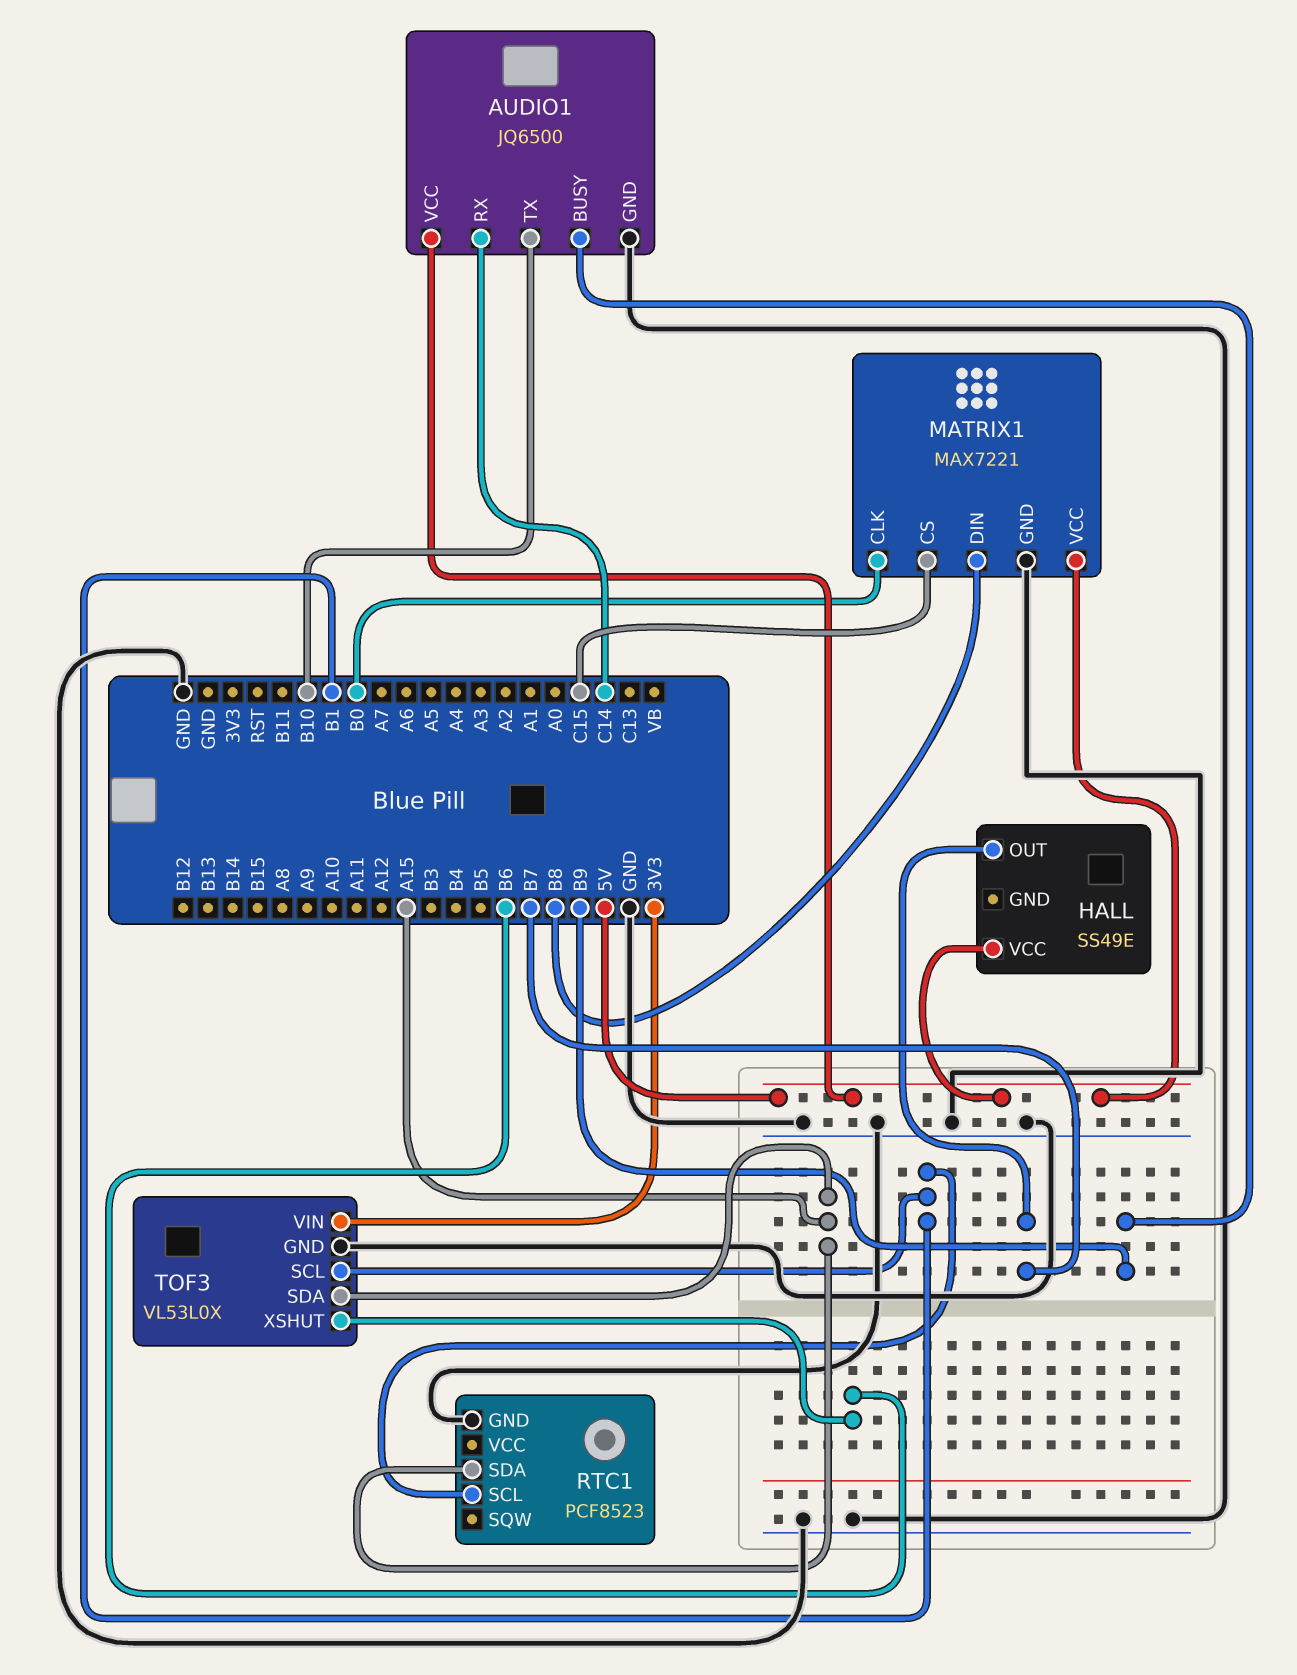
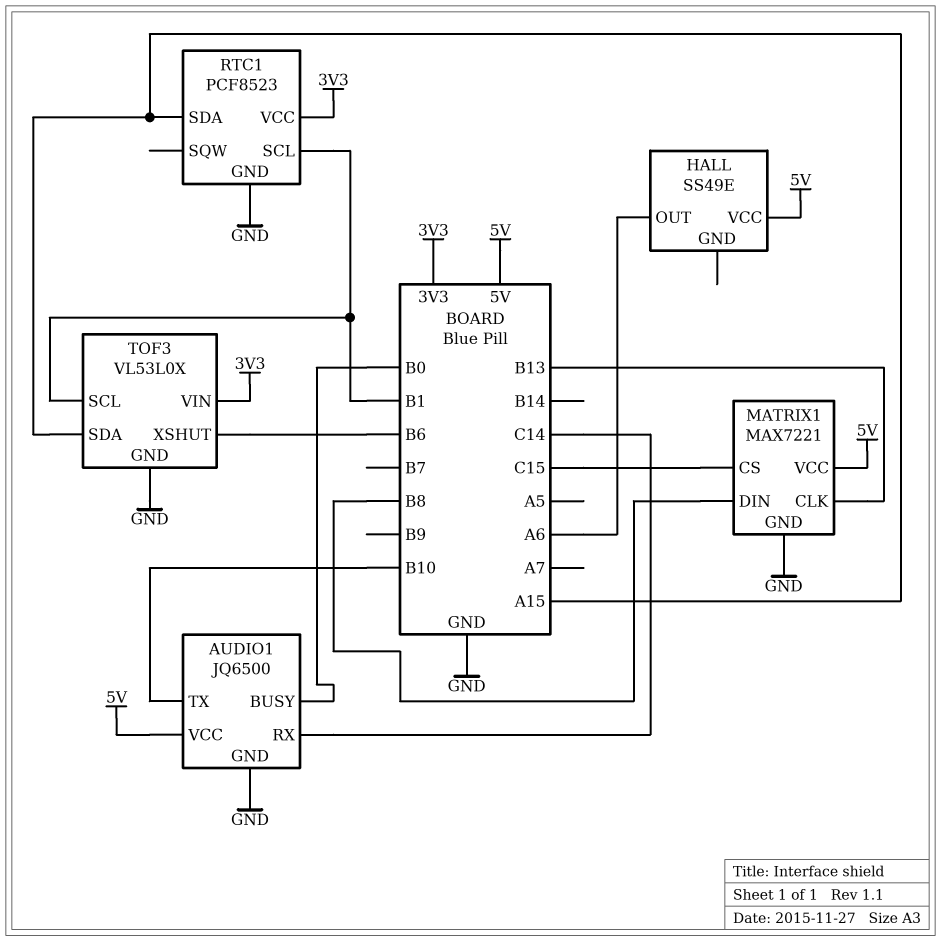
AUDIO1 pin BUSY: B9 -> B0
HALL pin OUT: B7 -> A6
MATRIX1 pin CLK: B0 -> B13
RTC1 pin VCC: none -> 3V3

